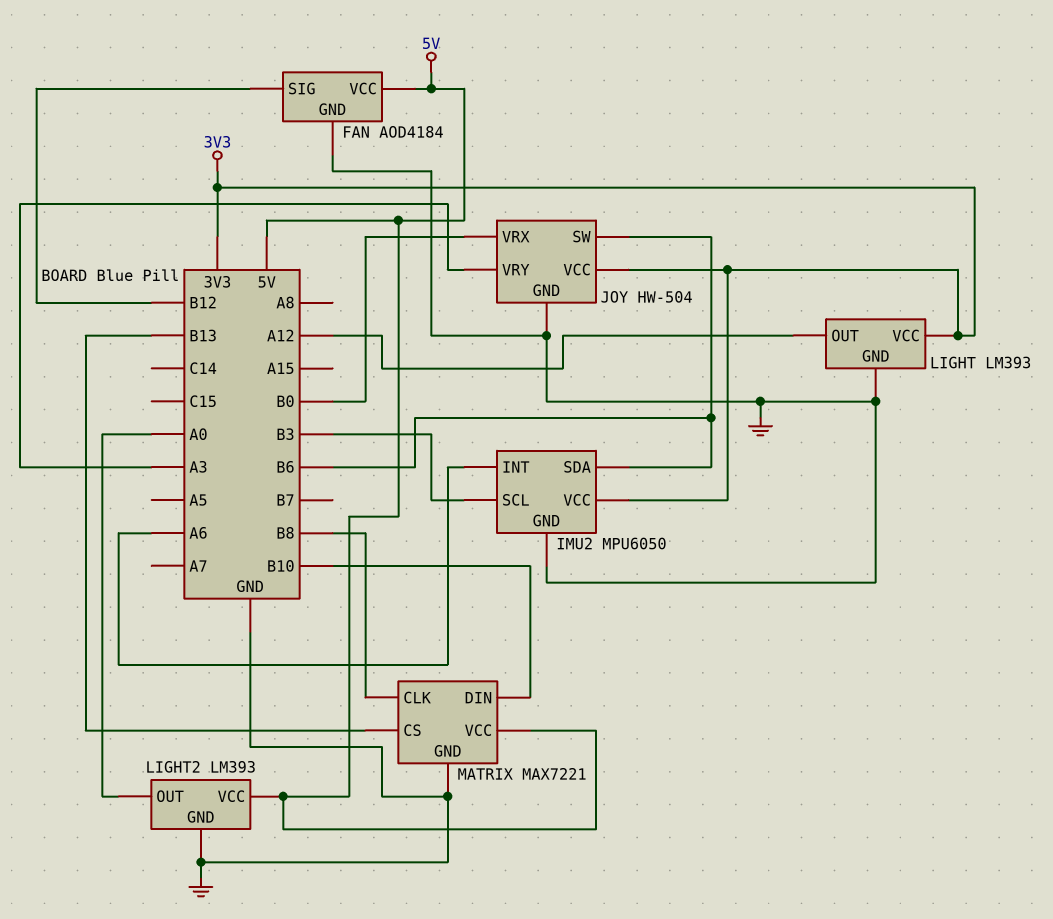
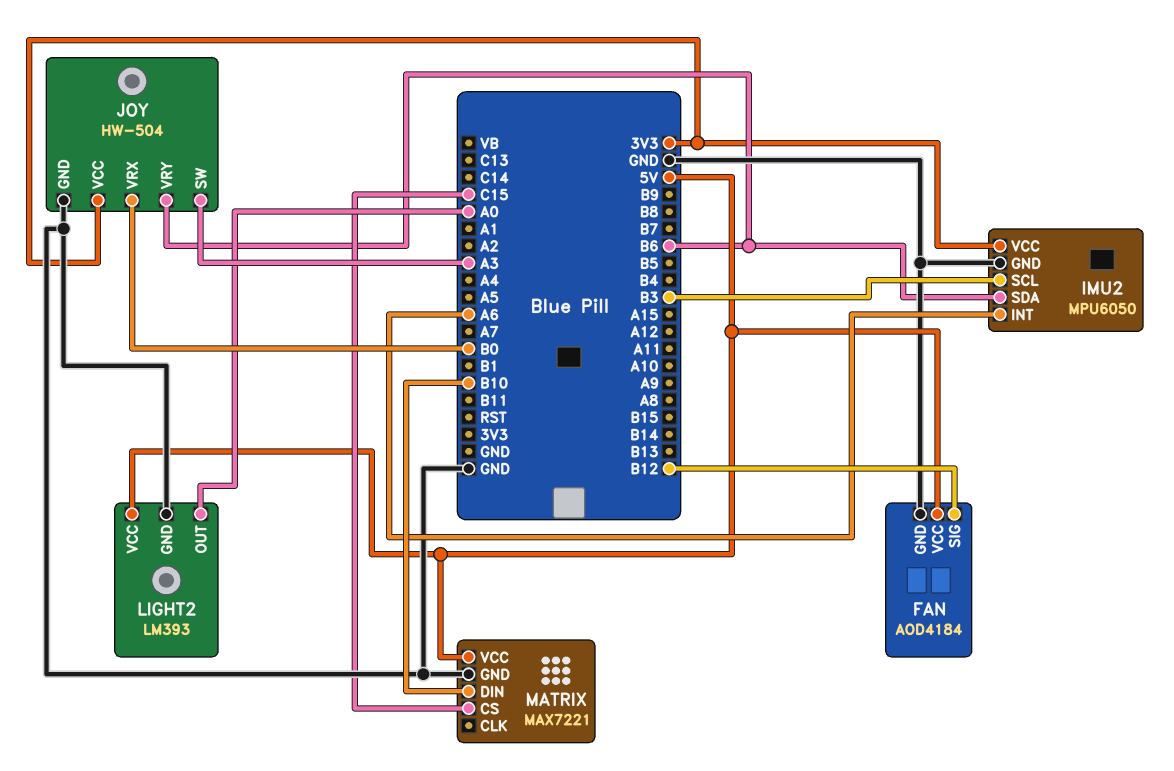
JOY pin SW: B6 -> A3
JOY pin VRY: A3 -> B6
LIGHT: LM393 -> none
LIGHT pin GND: GND -> none
LIGHT pin OUT: A12 -> none
LIGHT pin VCC: 3V3 -> none
MATRIX pin CLK: B8 -> none
MATRIX pin CS: B13 -> C15

